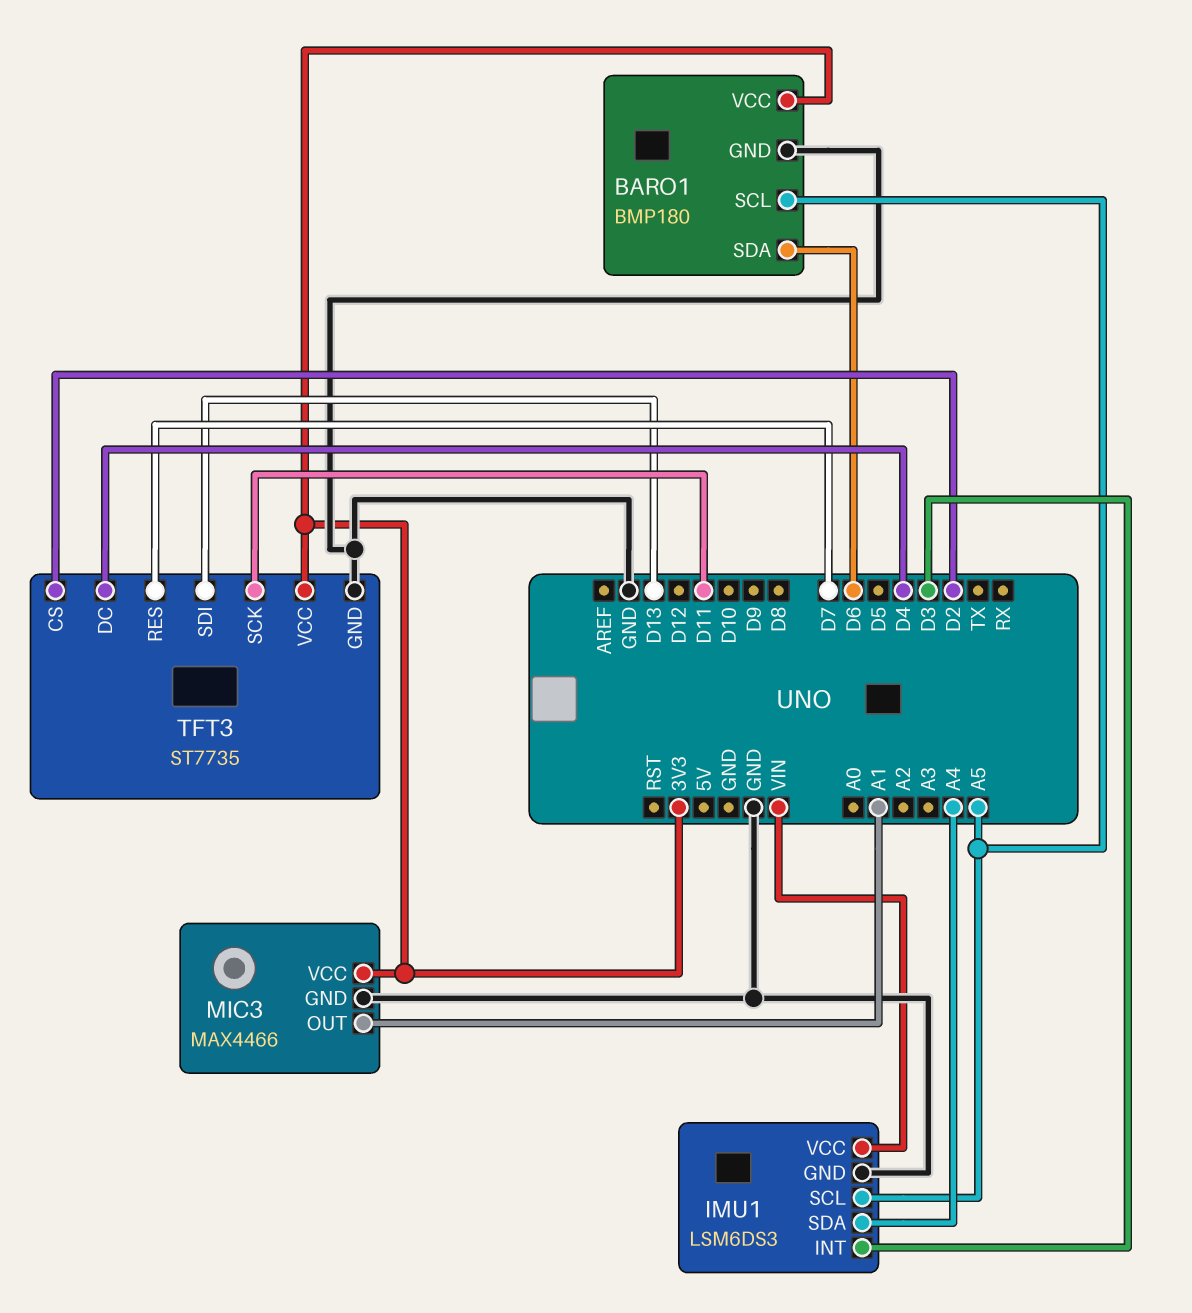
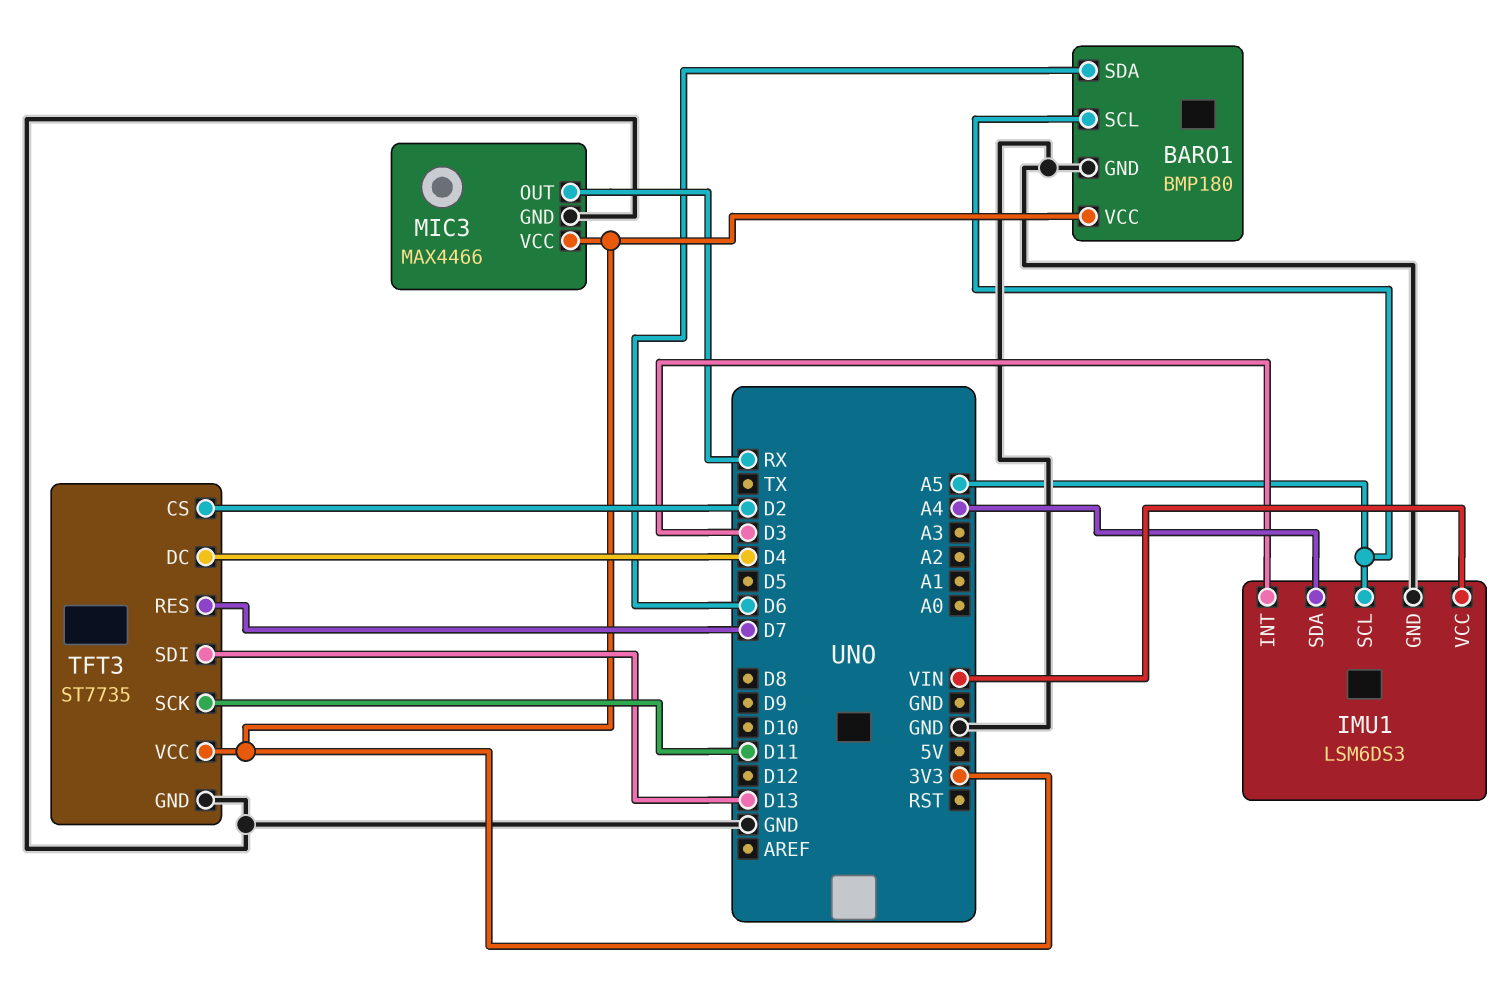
MIC3 pin OUT: A1 -> RX

